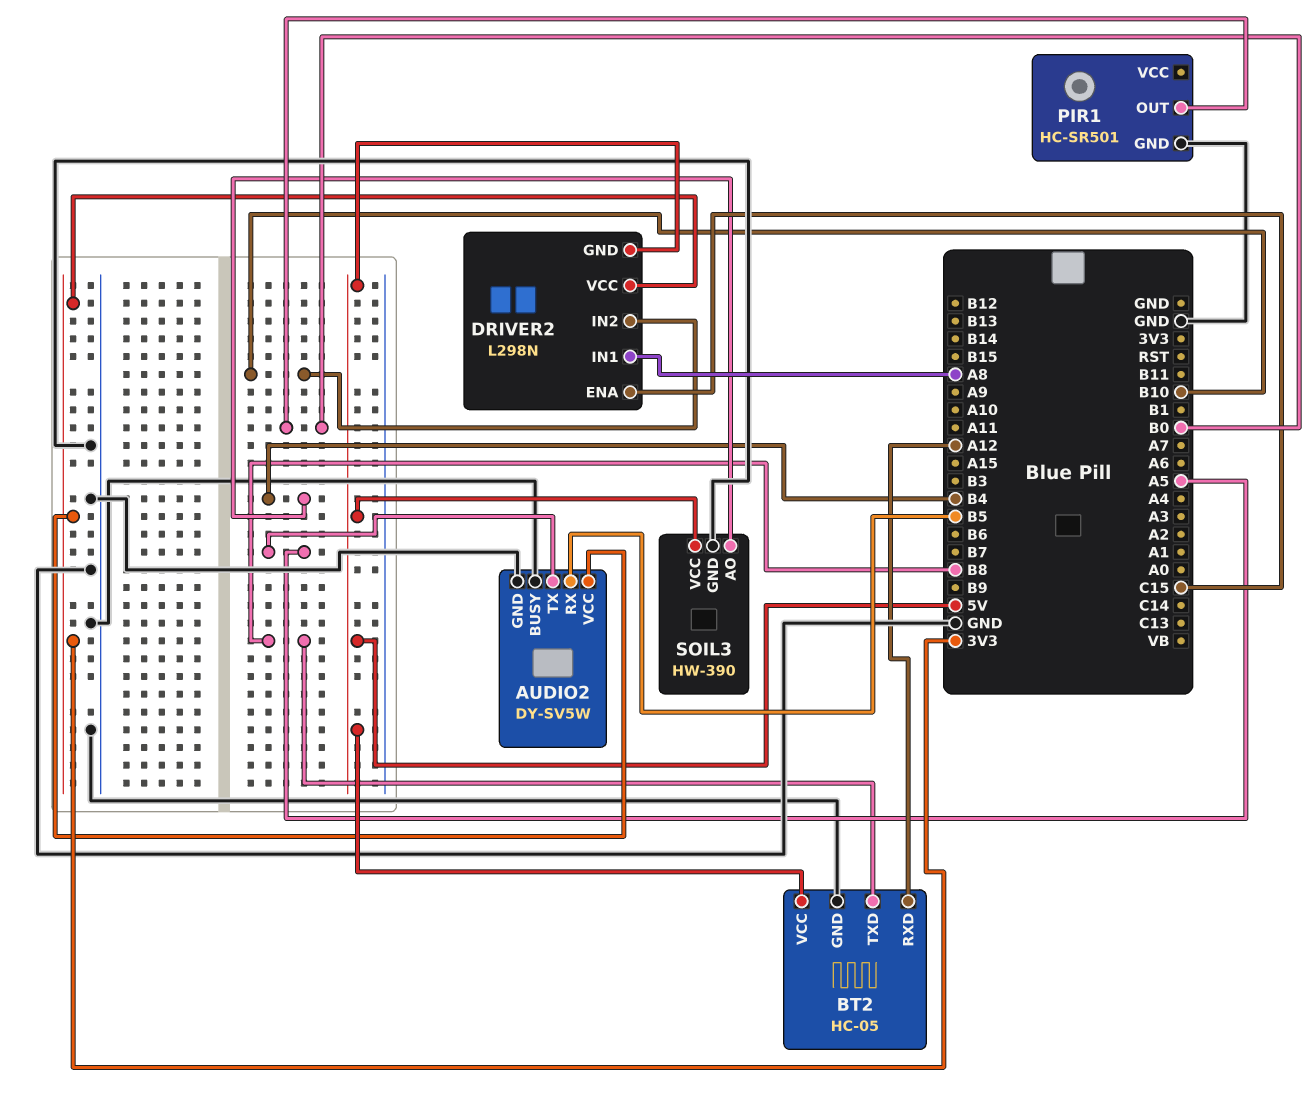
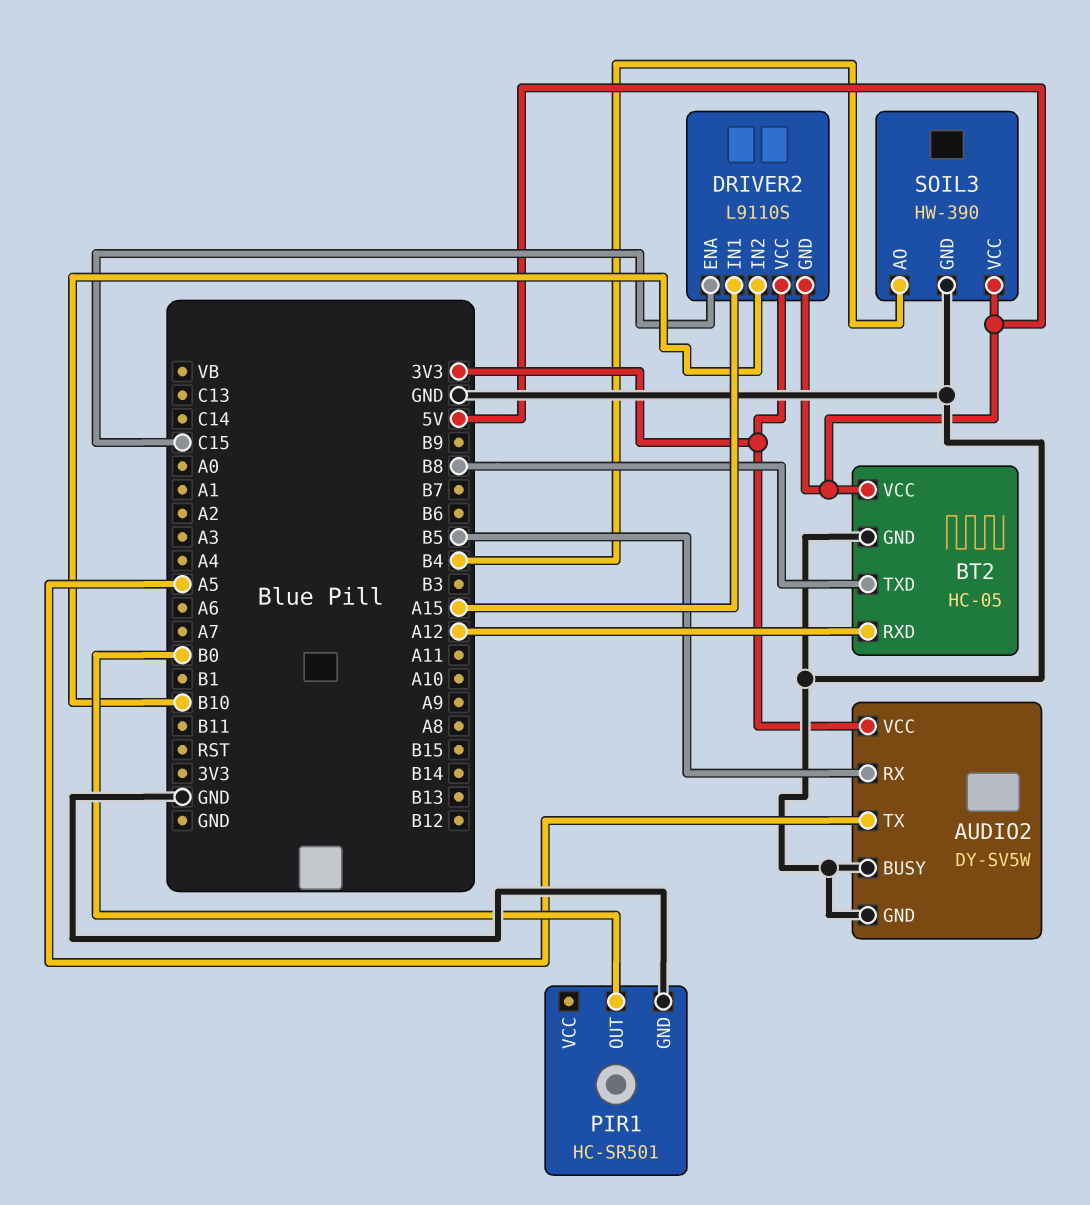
DRIVER2: L298N -> L9110S
DRIVER2 pin IN1: A8 -> A15

